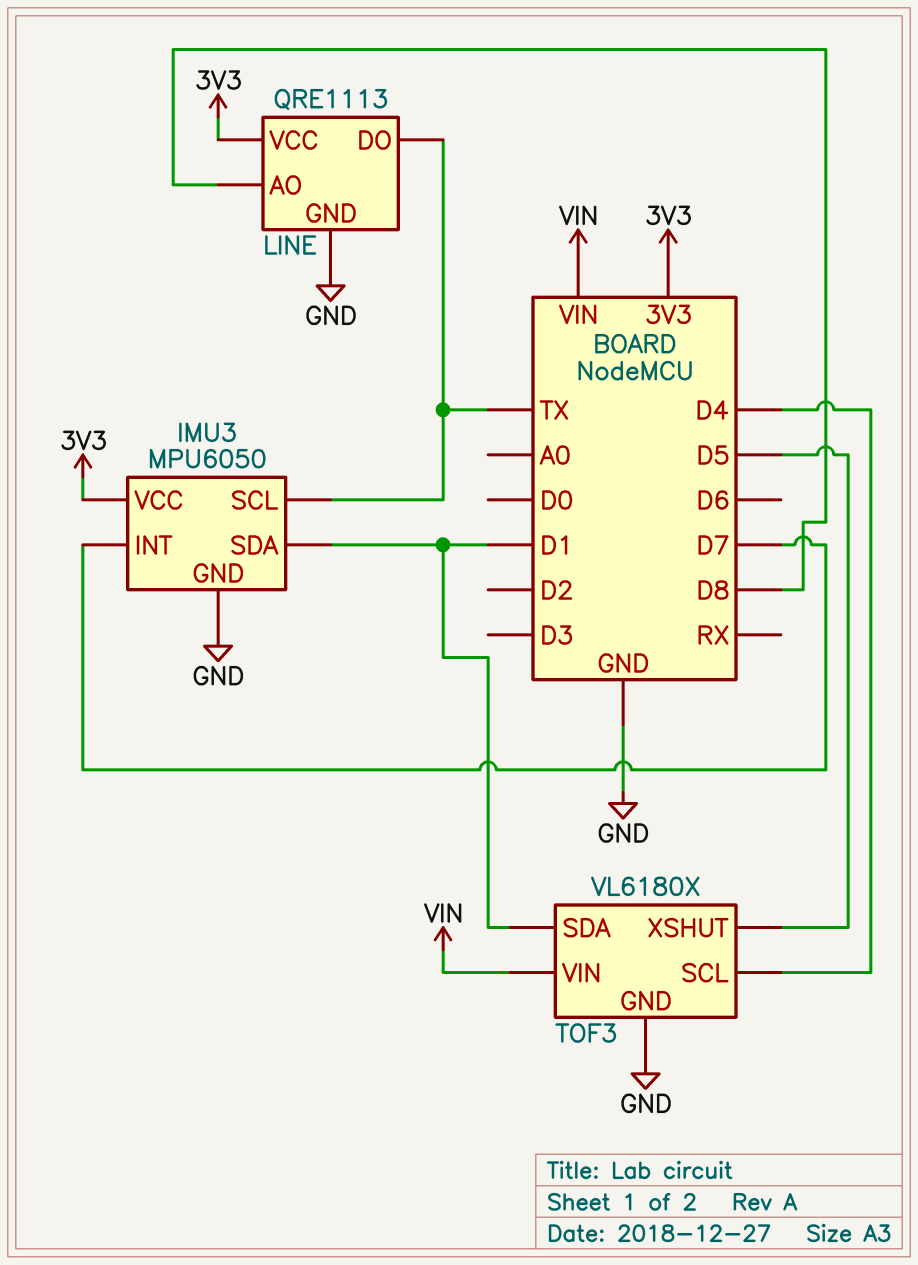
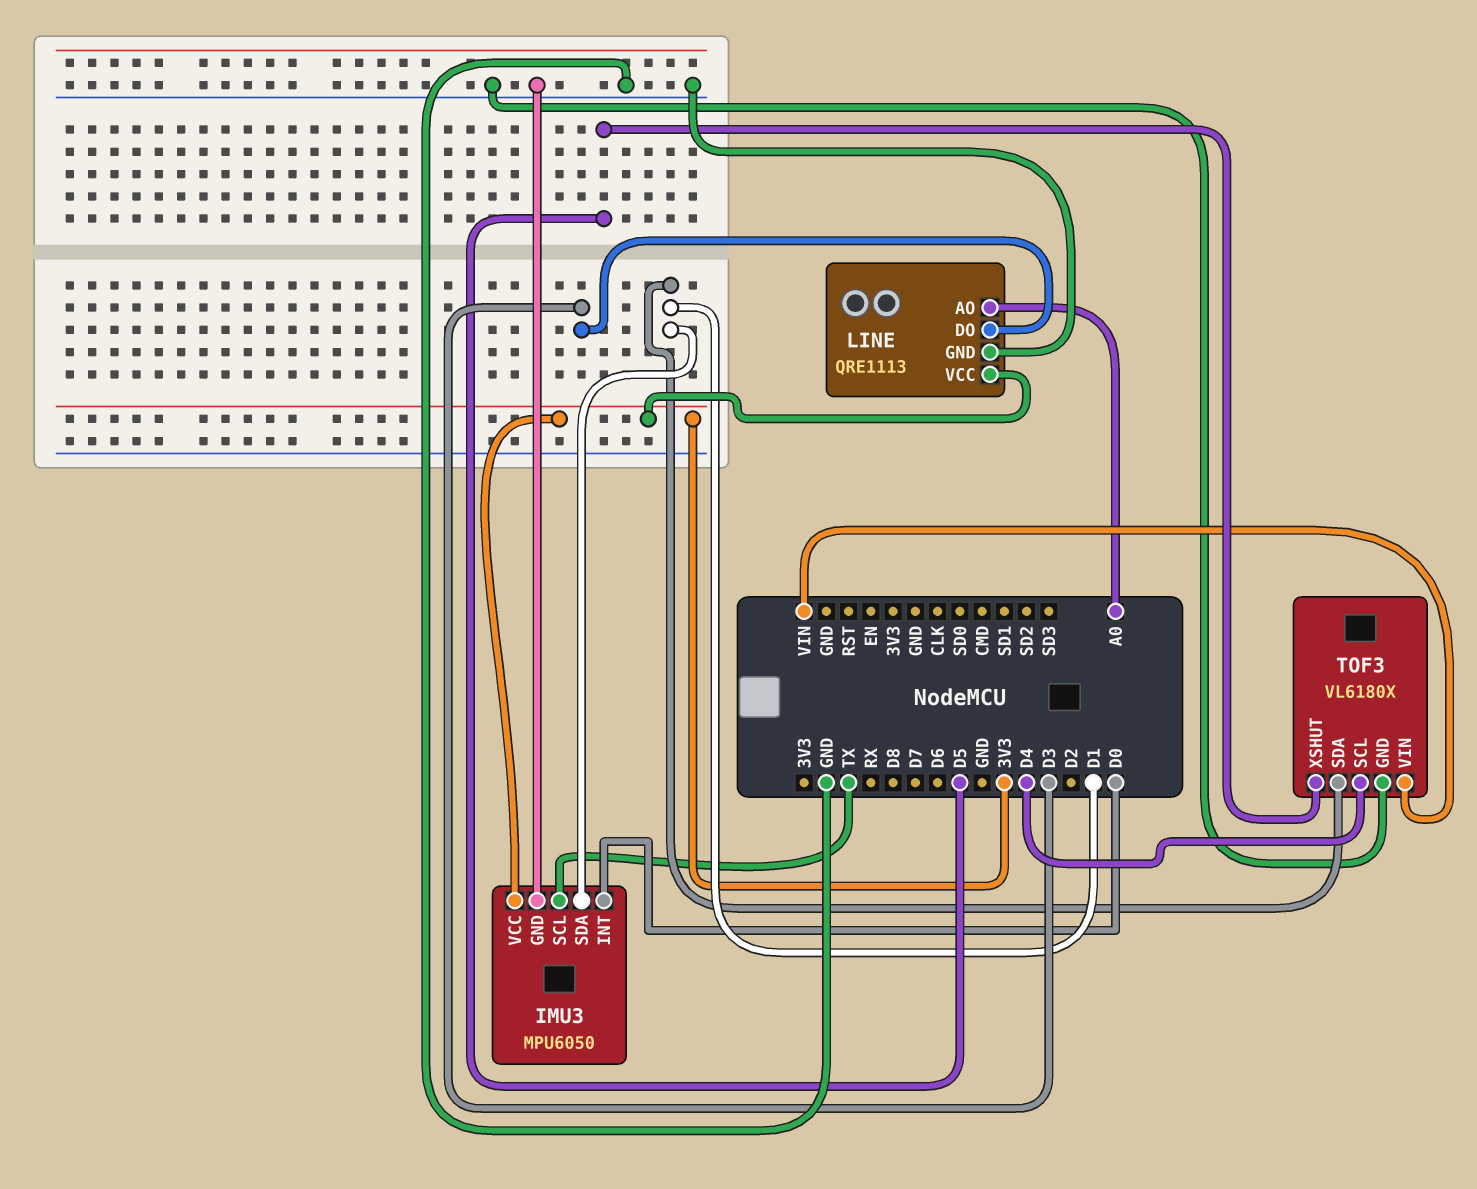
IMU3 pin INT: D7 -> D0
LINE pin AO: D8 -> A0
LINE pin DO: TX -> D3

